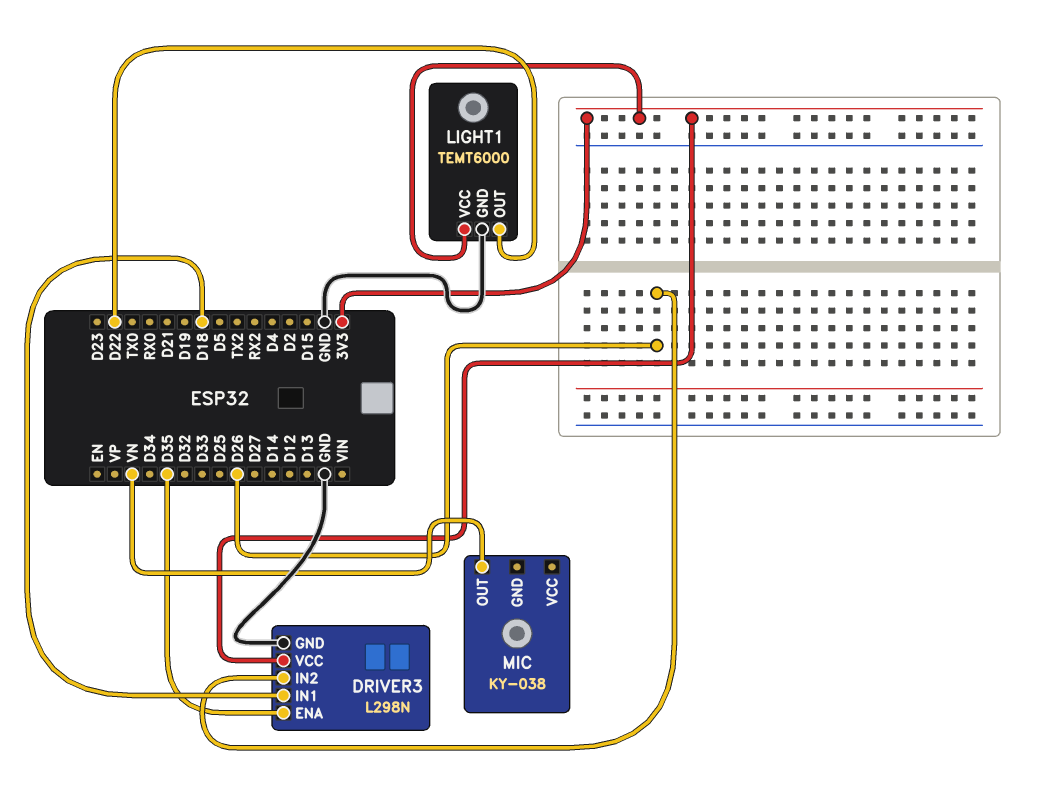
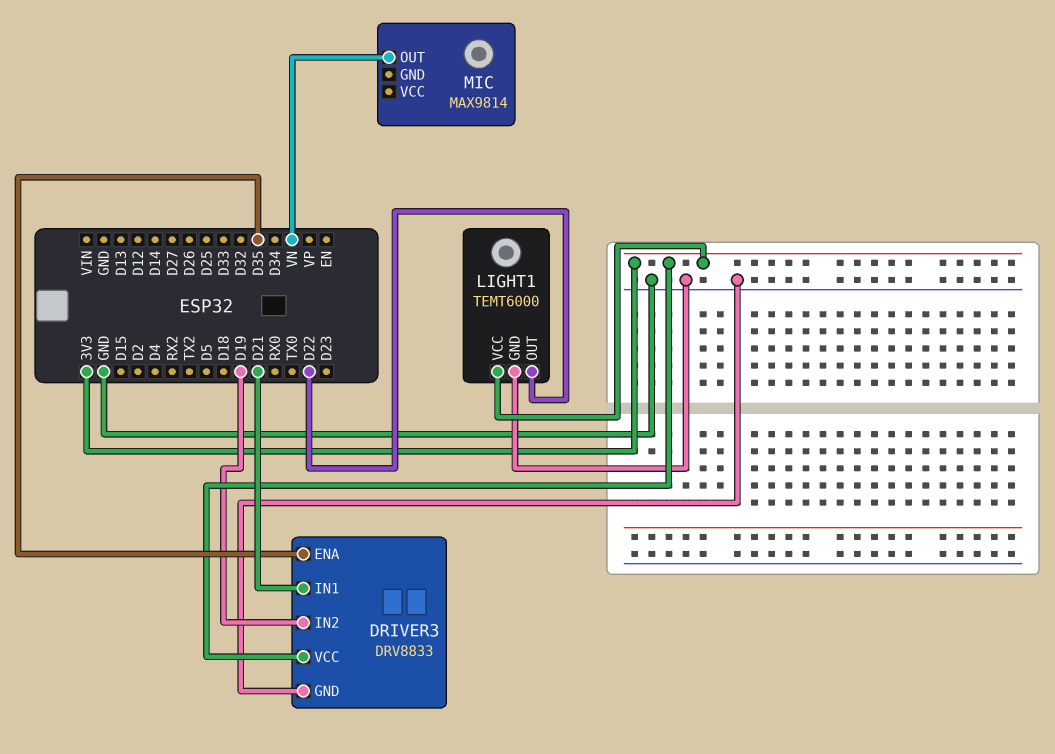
DRIVER3: L298N -> DRV8833
DRIVER3 pin IN1: D18 -> D21
DRIVER3 pin IN2: D26 -> D19
MIC: KY-038 -> MAX9814

